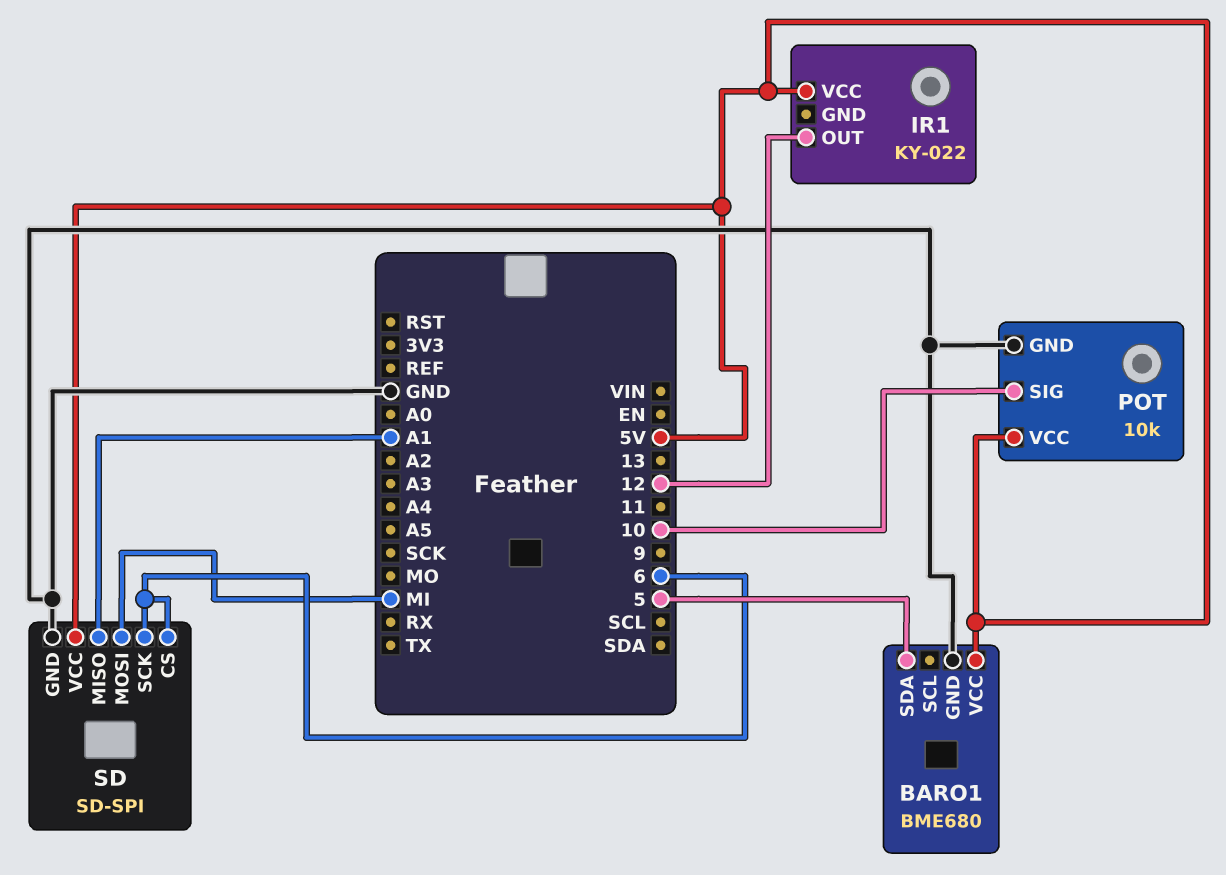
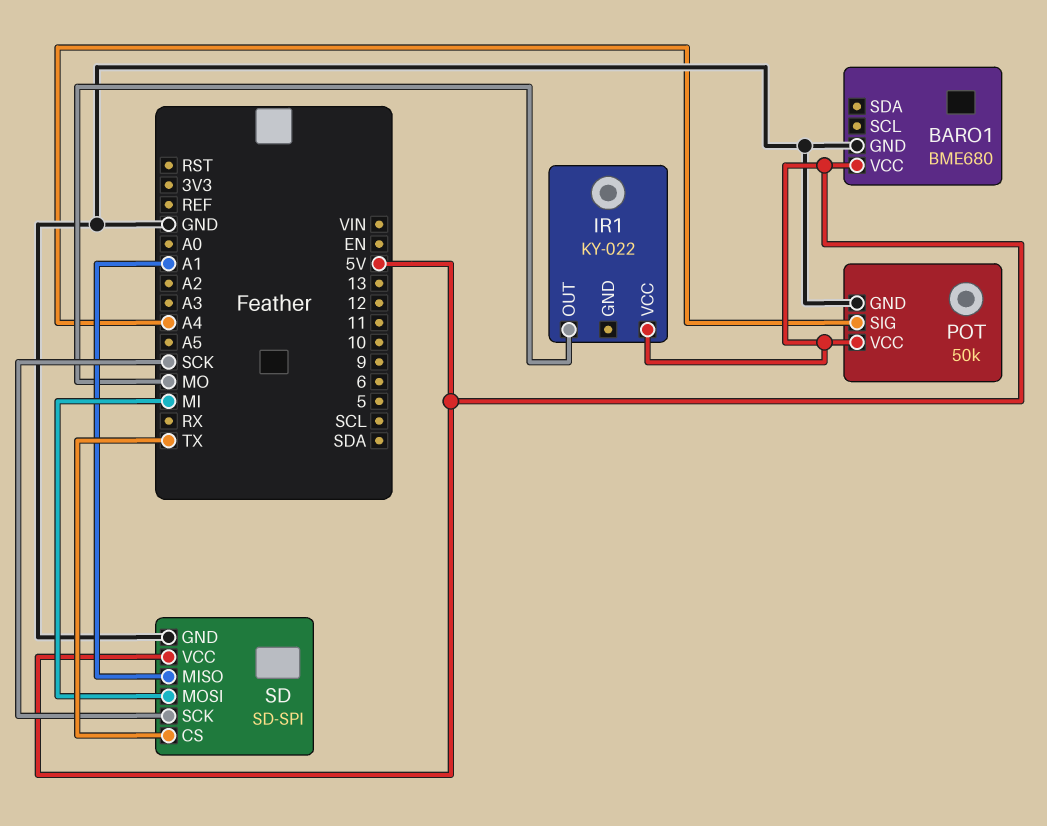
BARO1 pin SDA: 5 -> none
IR1 pin OUT: 12 -> MO
POT: 10k -> 50k
POT pin SIG: 10 -> A4
SD pin CS: 6 -> TX
SD pin SCK: 6 -> SCK

